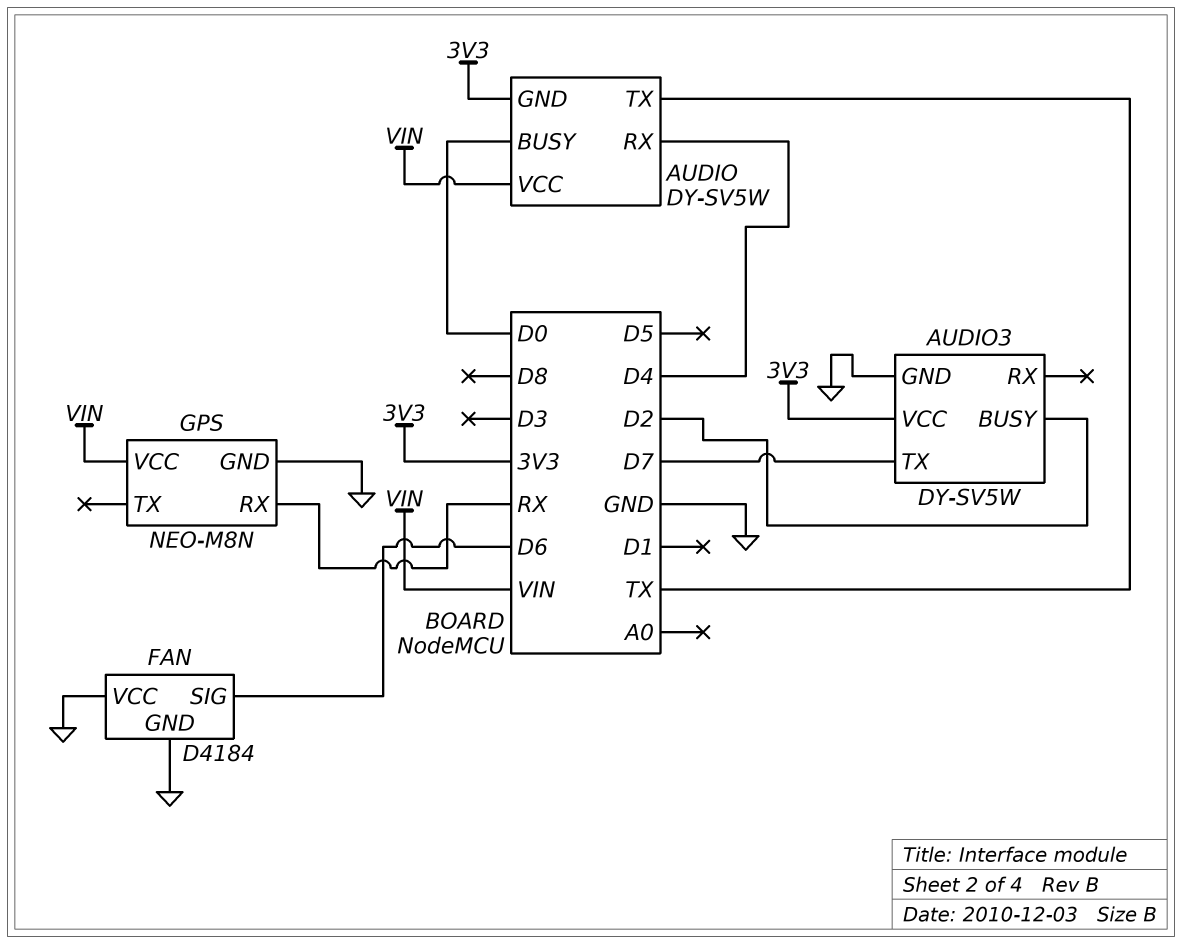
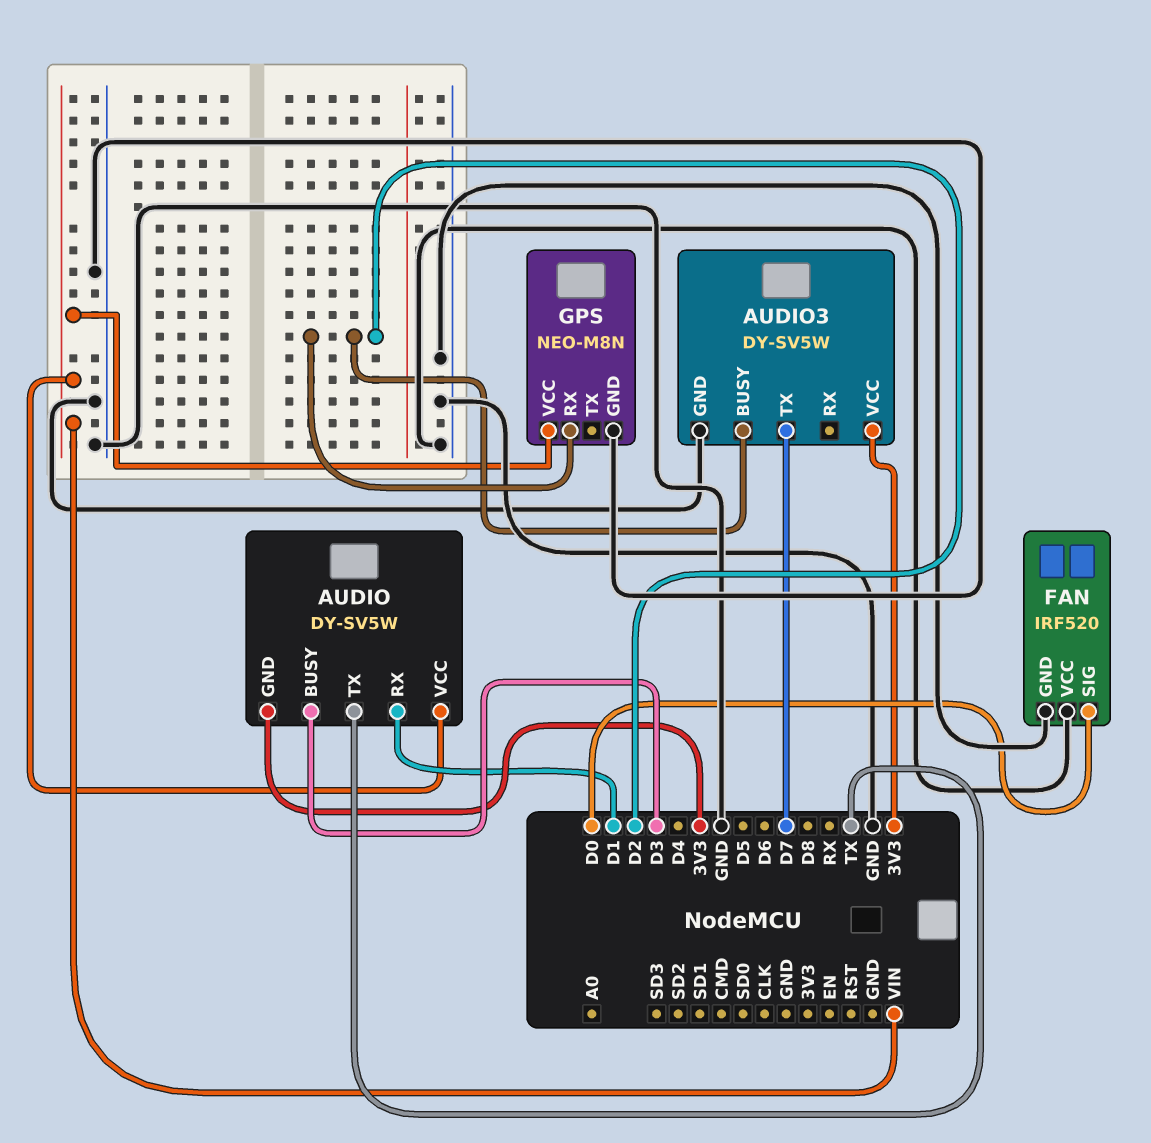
AUDIO pin BUSY: D0 -> D3
AUDIO pin RX: D4 -> D1
FAN: D4184 -> IRF520
FAN pin SIG: D6 -> D0
GPS pin RX: RX -> D2

